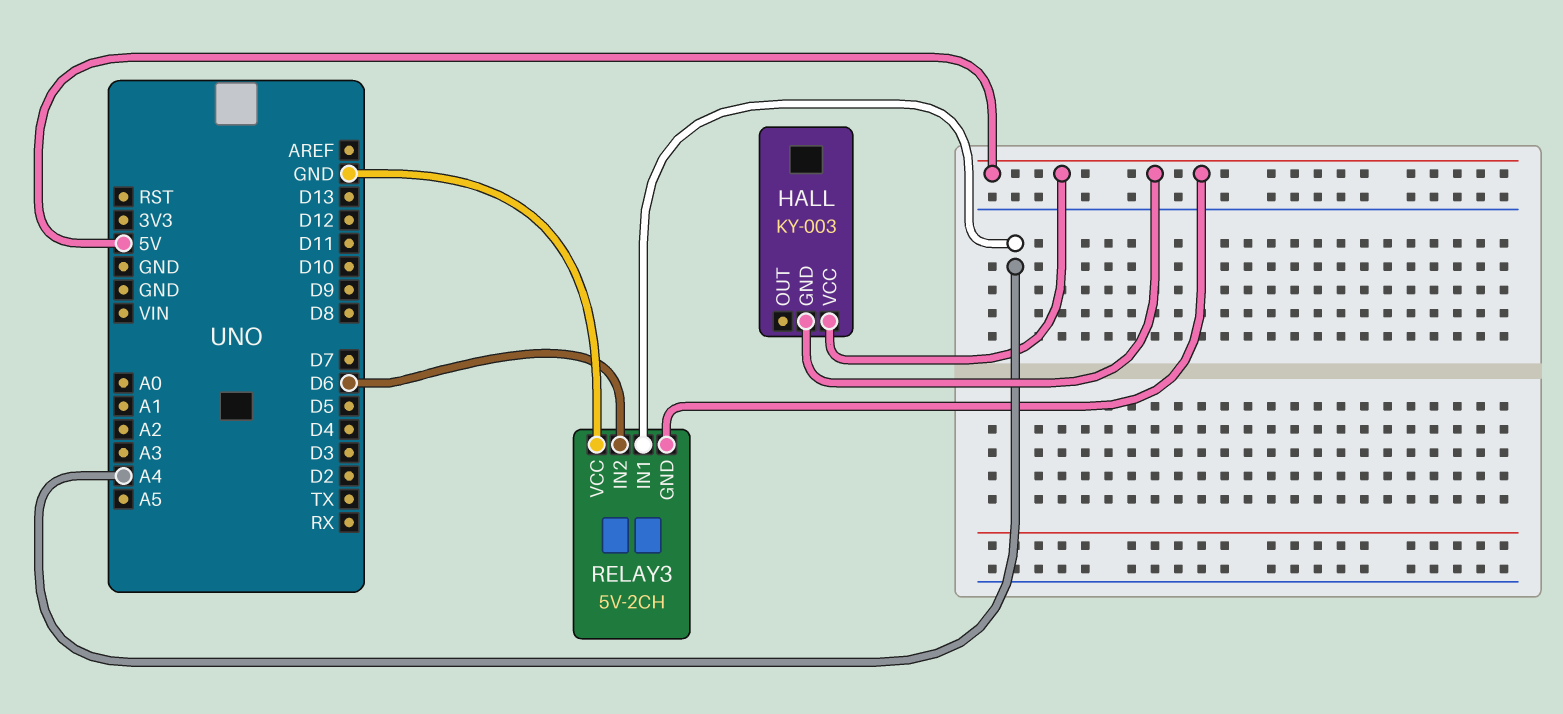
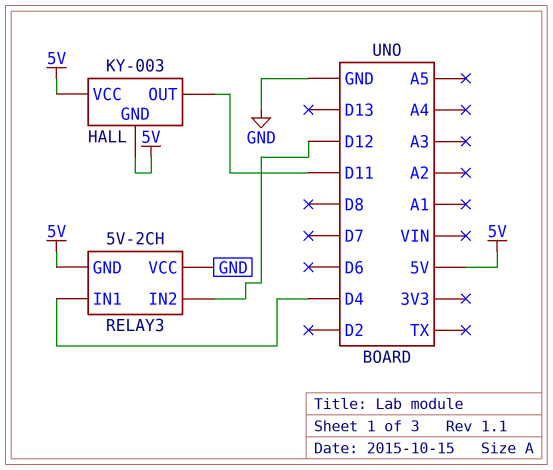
HALL pin OUT: none -> D11
RELAY3 pin IN1: A4 -> D4
RELAY3 pin IN2: D6 -> D12

